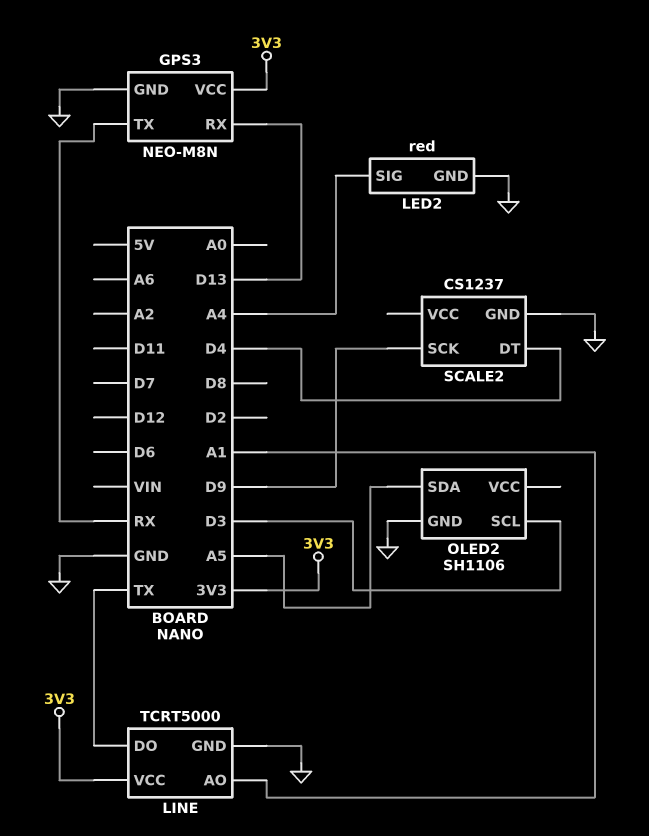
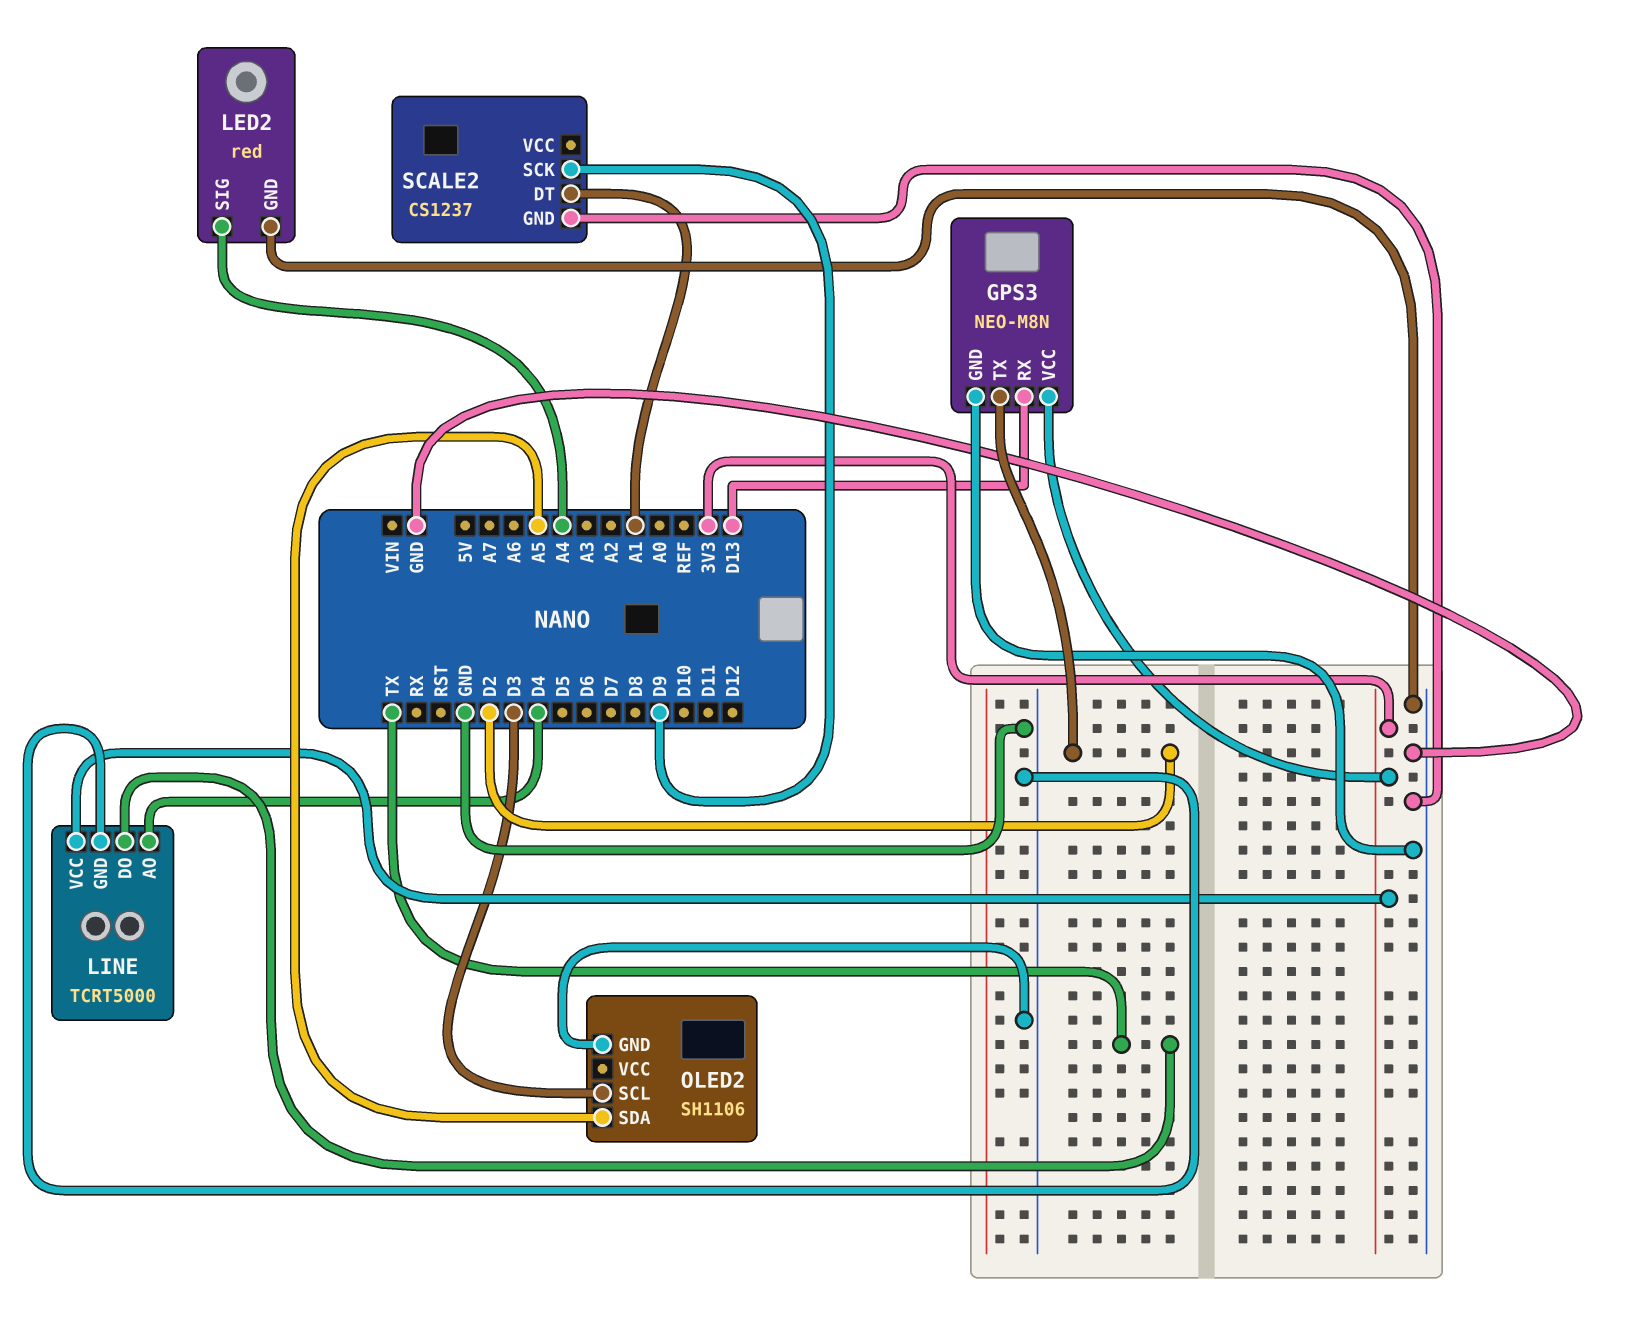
GPS3 pin TX: RX -> D2
LINE pin AO: A1 -> D4
SCALE2 pin DT: D4 -> A1

